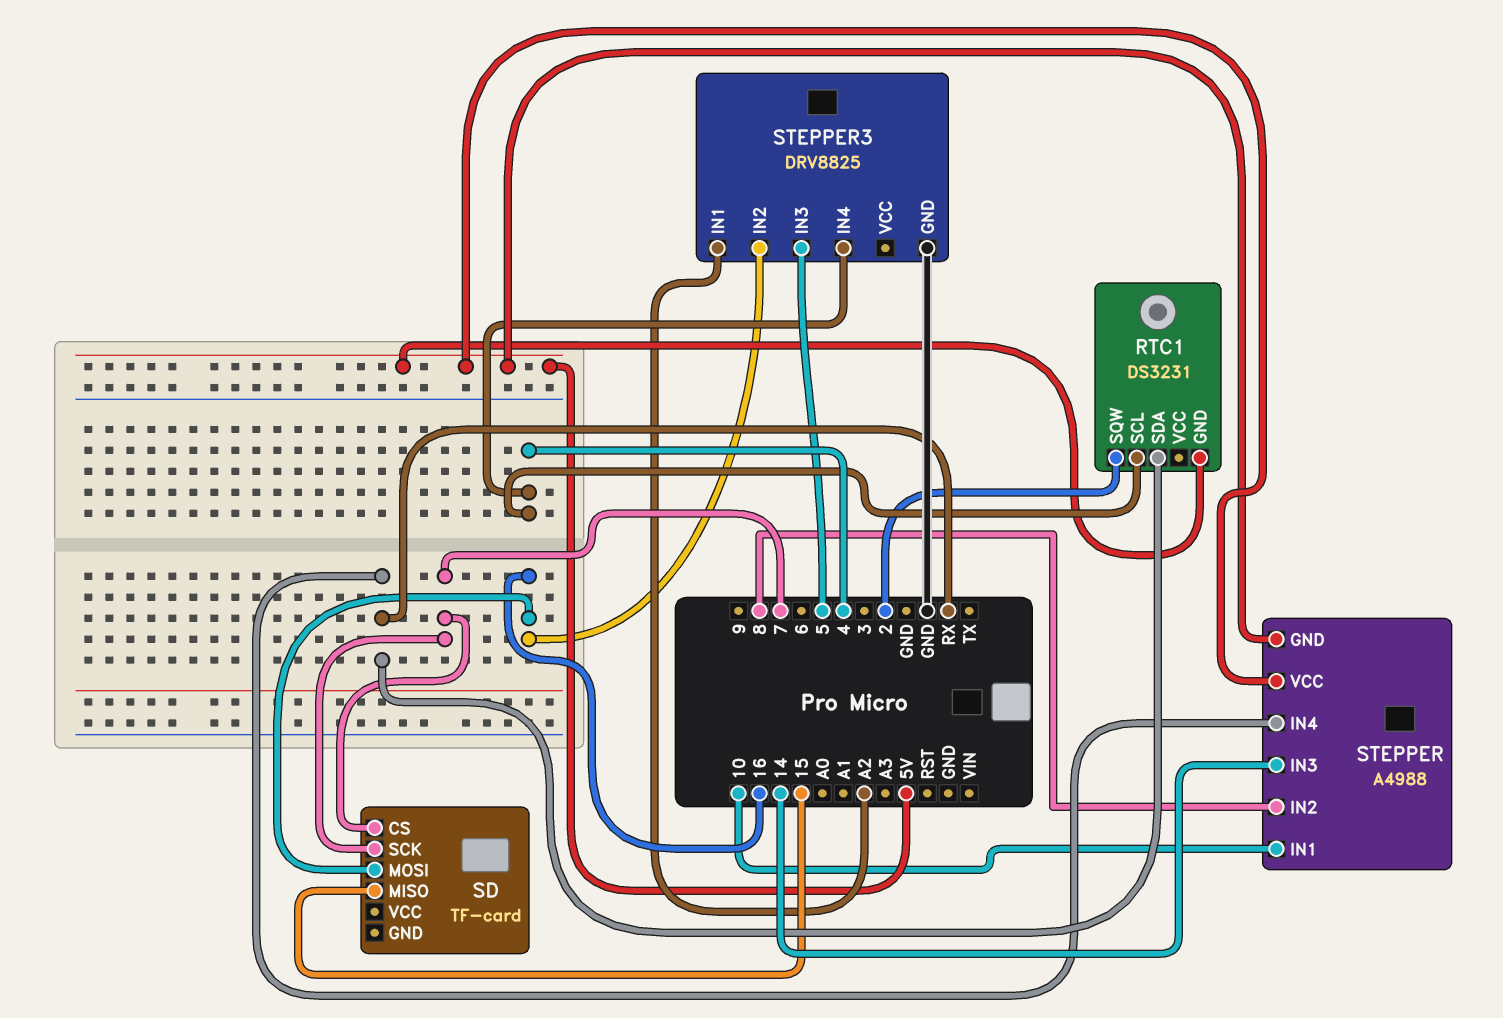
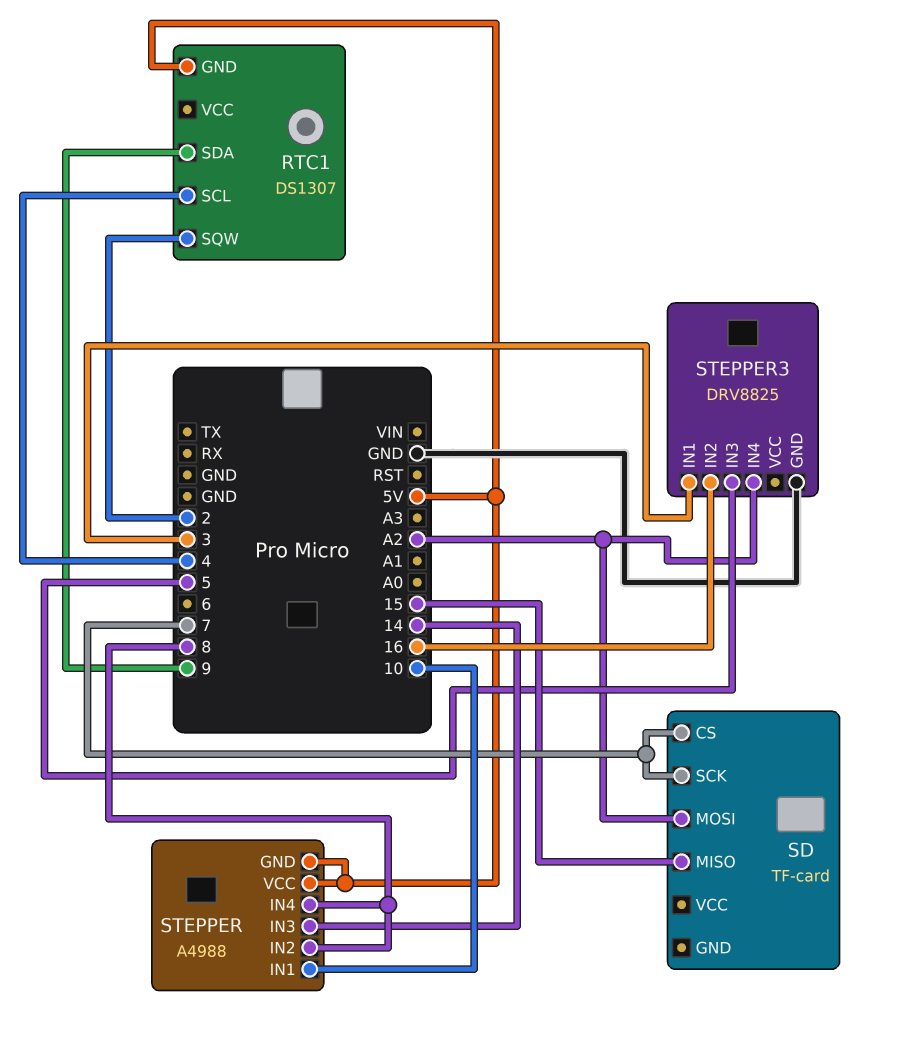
RTC1: DS3231 -> DS1307
RTC1 pin SDA: RX -> 9
SD pin MOSI: 16 -> A2
STEPPER pin IN4: RX -> 8
STEPPER3 pin IN1: A2 -> 3
STEPPER3 pin IN4: 4 -> A2

